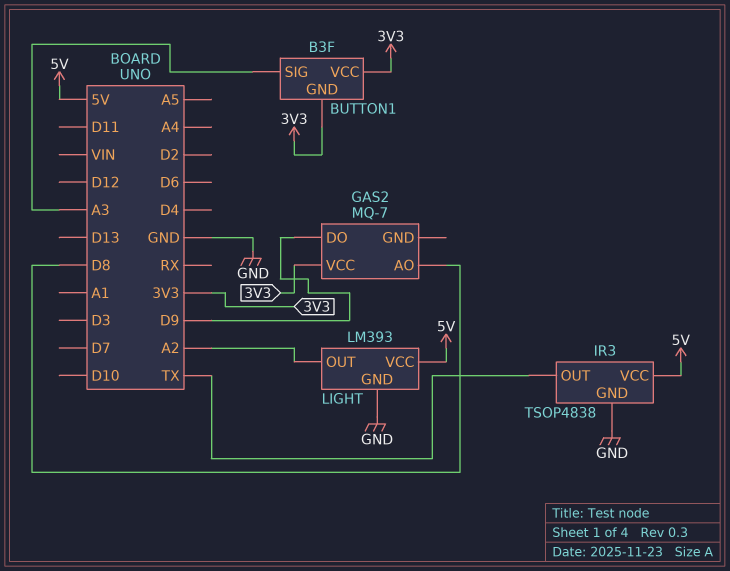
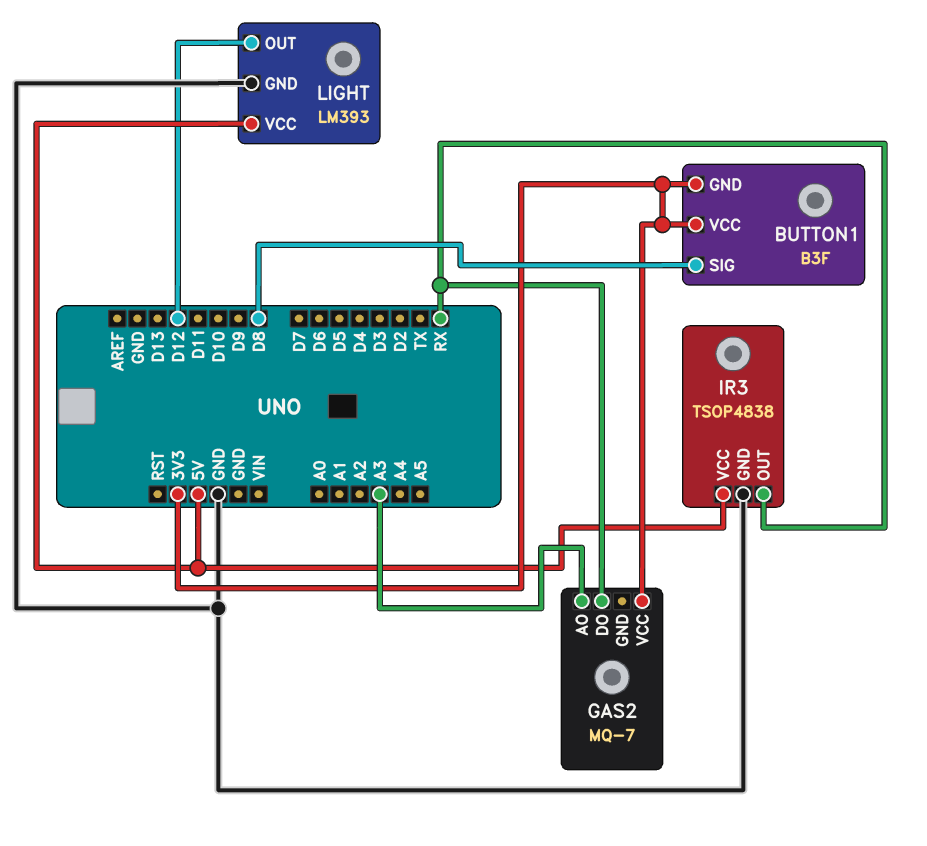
BUTTON1 pin SIG: A3 -> D8
GAS2 pin AO: D8 -> A3
GAS2 pin DO: D9 -> RX
IR3 pin OUT: TX -> RX
LIGHT pin OUT: A2 -> D12

